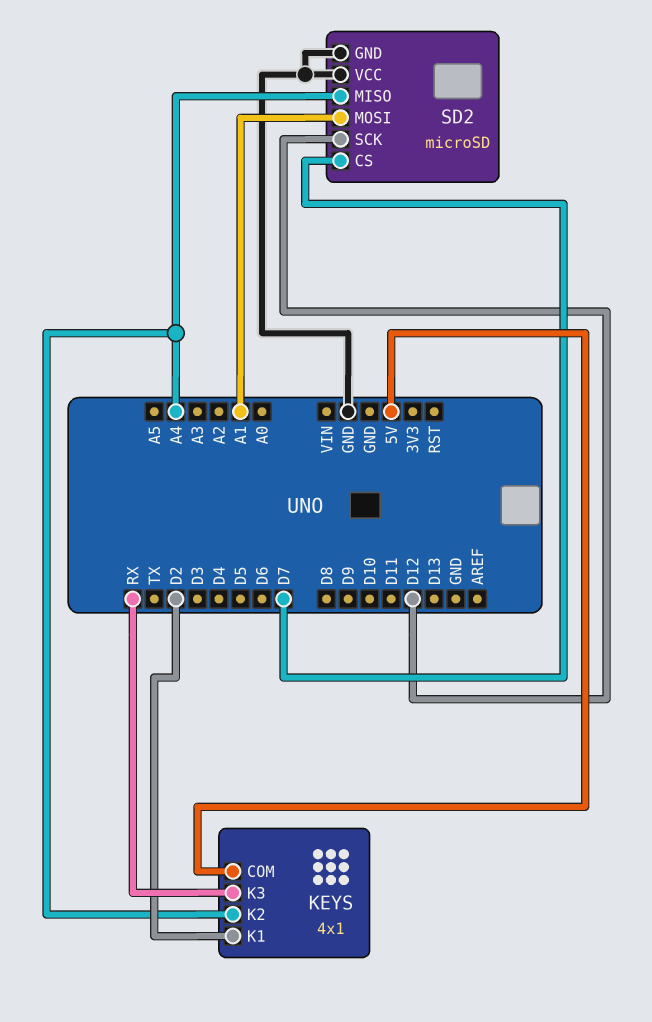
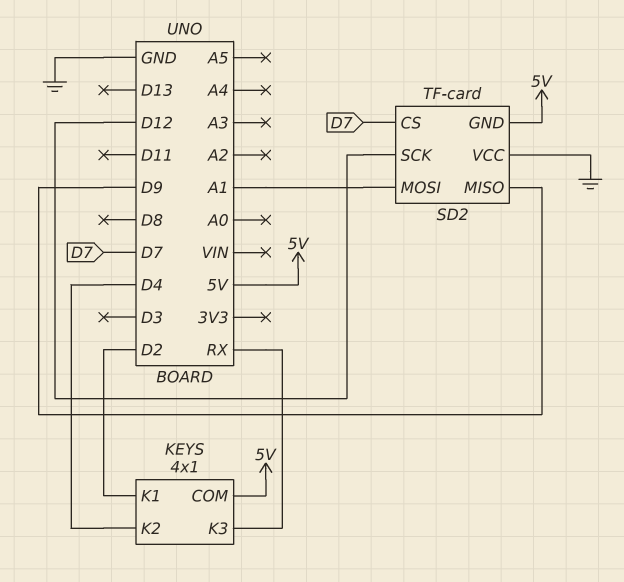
KEYS pin K2: A4 -> D4
SD2: microSD -> TF-card
SD2 pin GND: GND -> 5V
SD2 pin MISO: A4 -> D9

